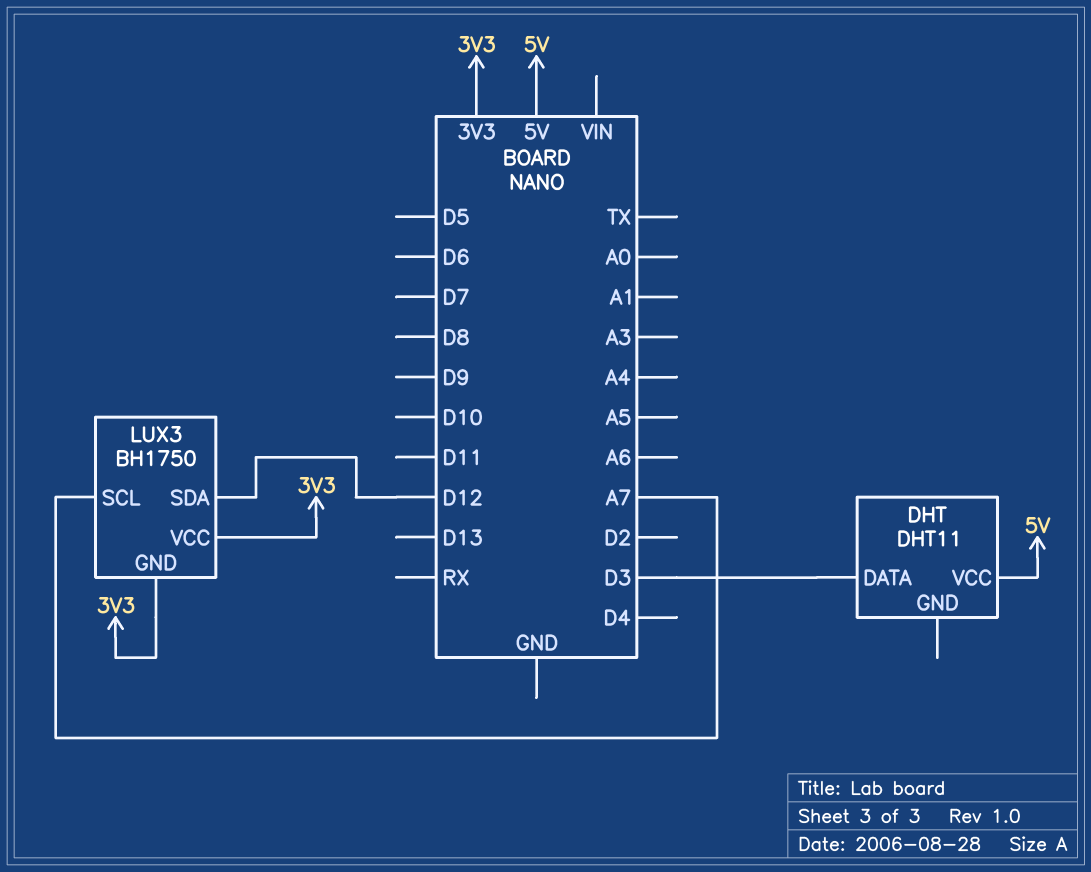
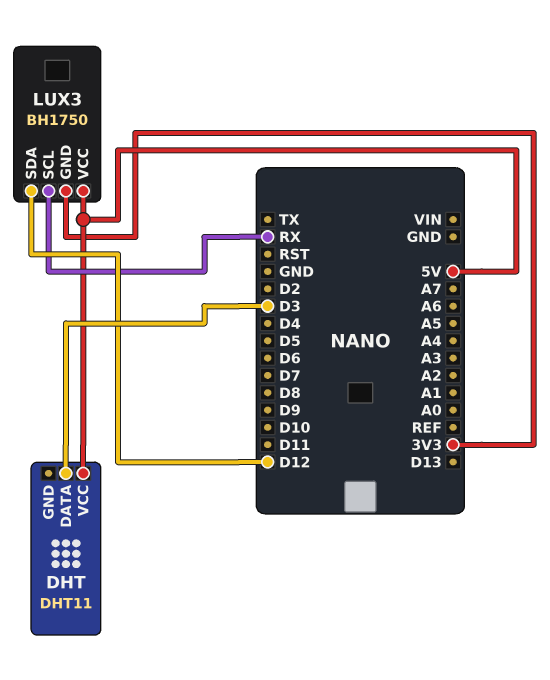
LUX3 pin SCL: A7 -> RX
LUX3 pin VCC: 3V3 -> 5V

